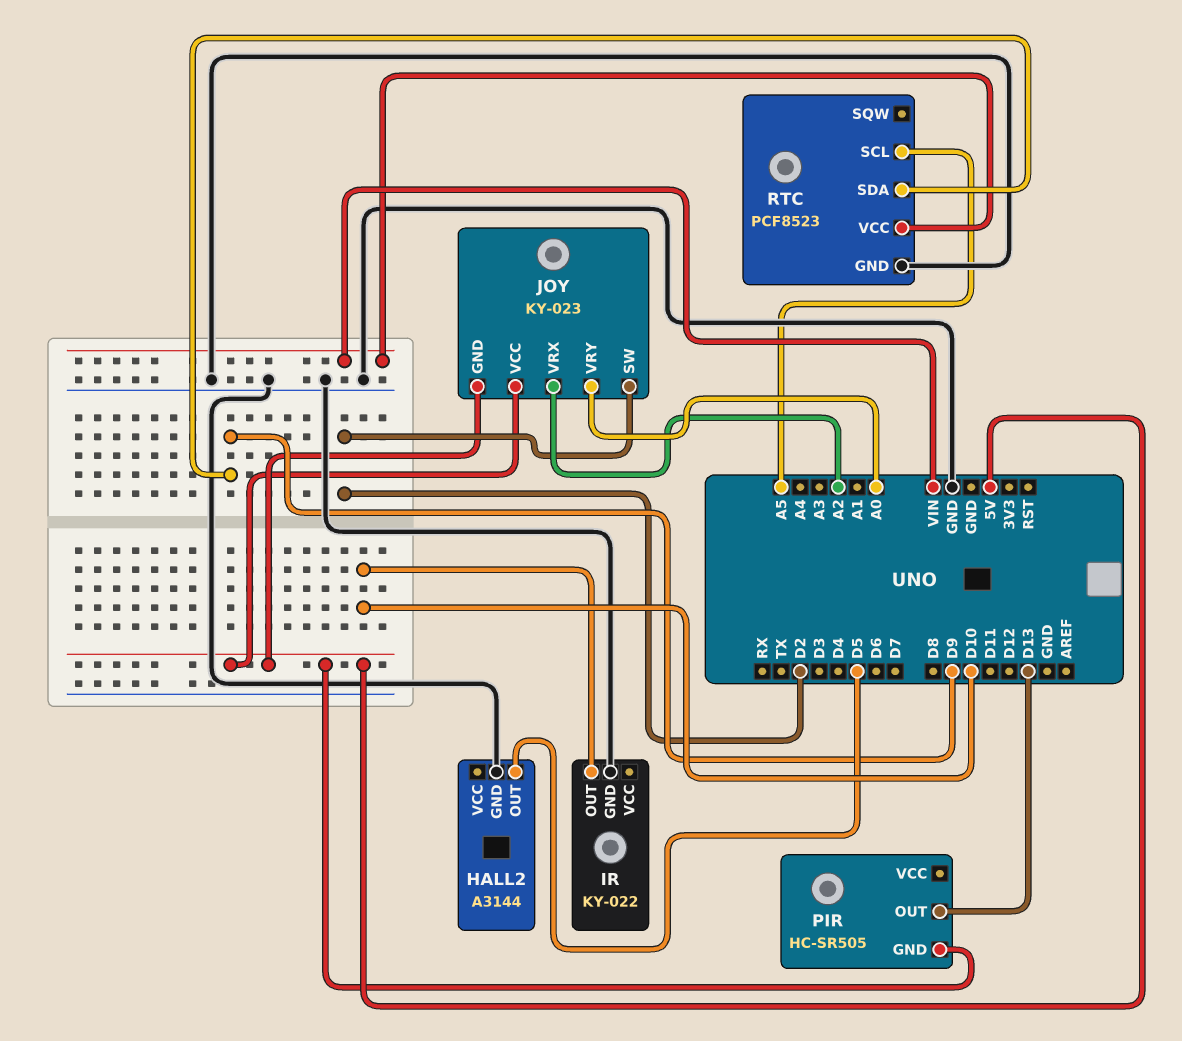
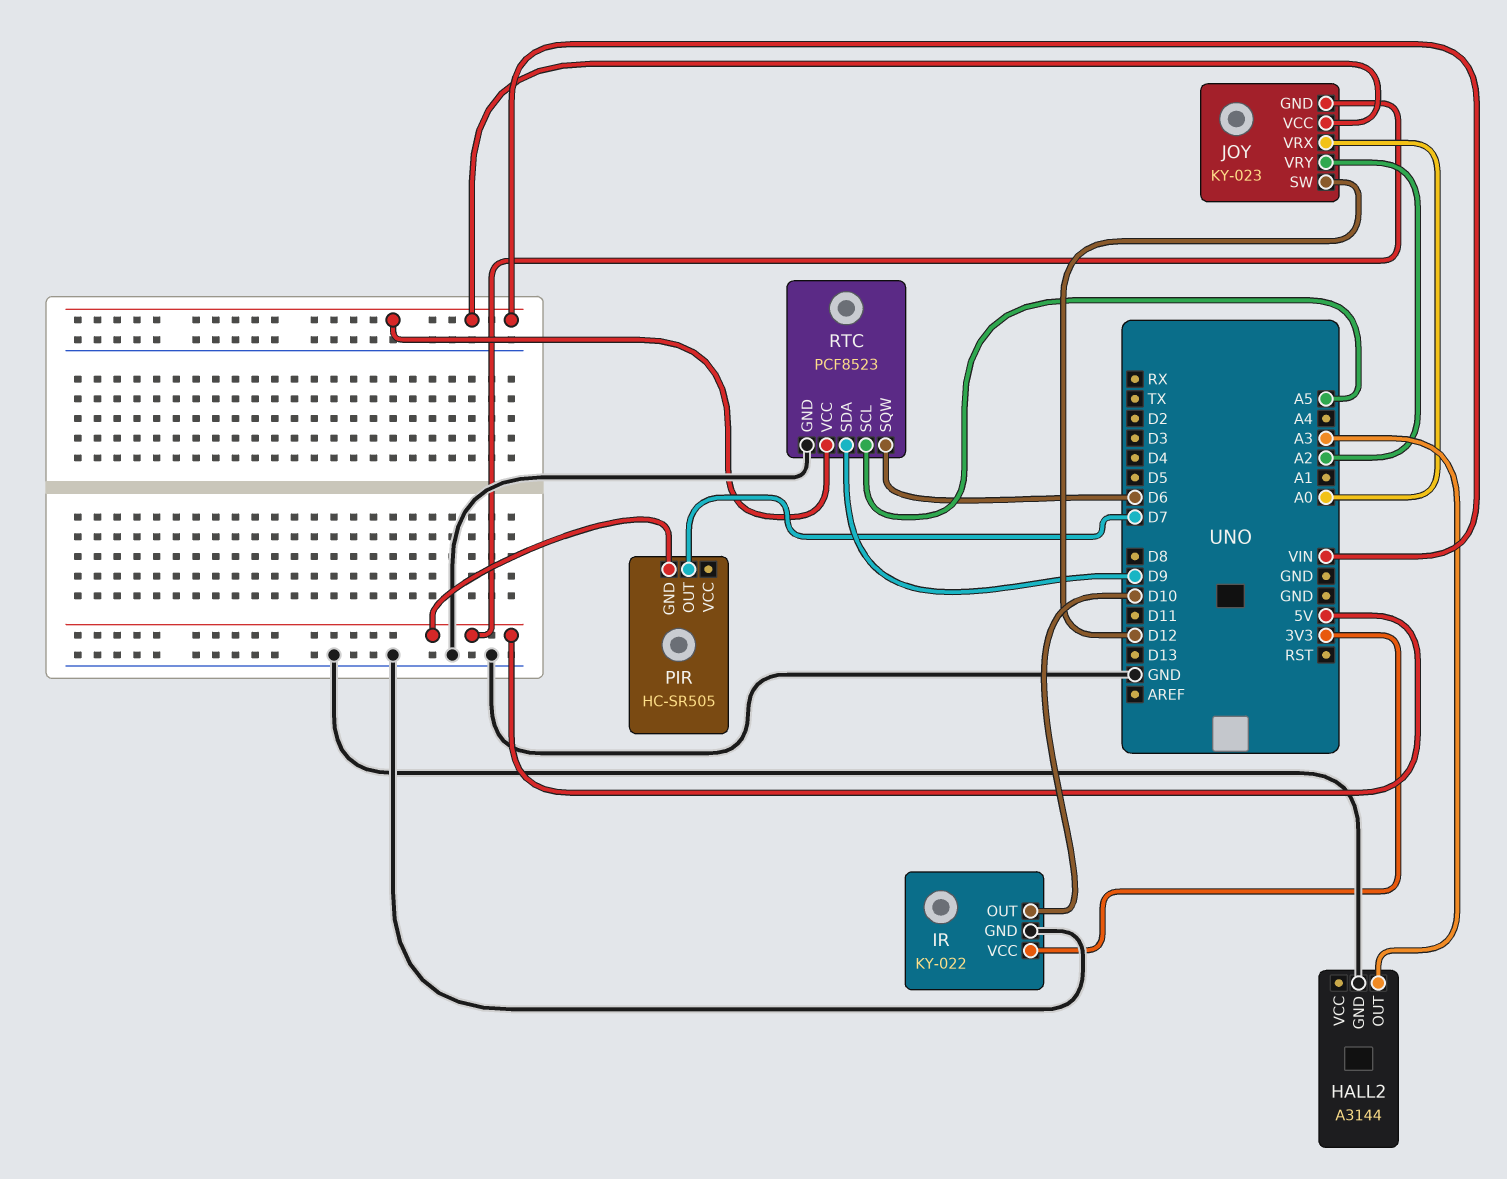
HALL2 pin OUT: D5 -> A3
IR pin VCC: none -> 3V3
JOY pin SW: D2 -> D12
JOY pin VCC: 5V -> VIN
JOY pin VRX: A2 -> A0
JOY pin VRY: A0 -> A2
PIR pin OUT: D13 -> D7
RTC pin SQW: none -> D6

